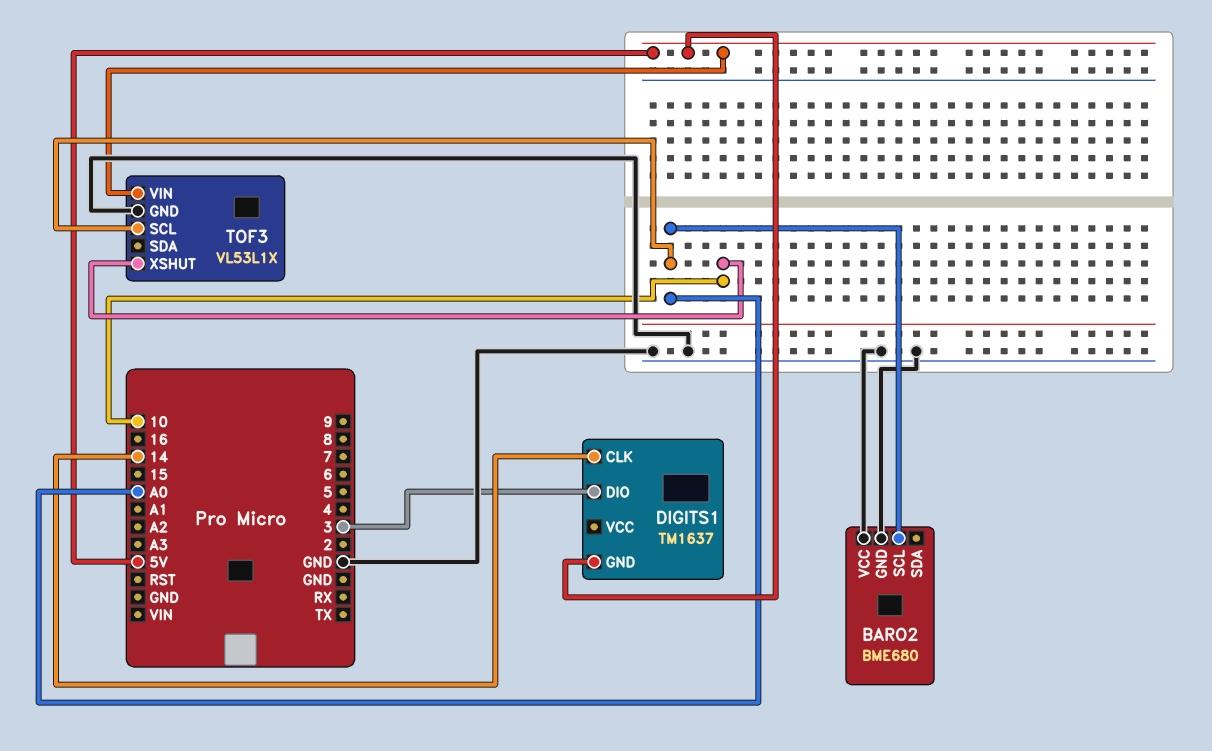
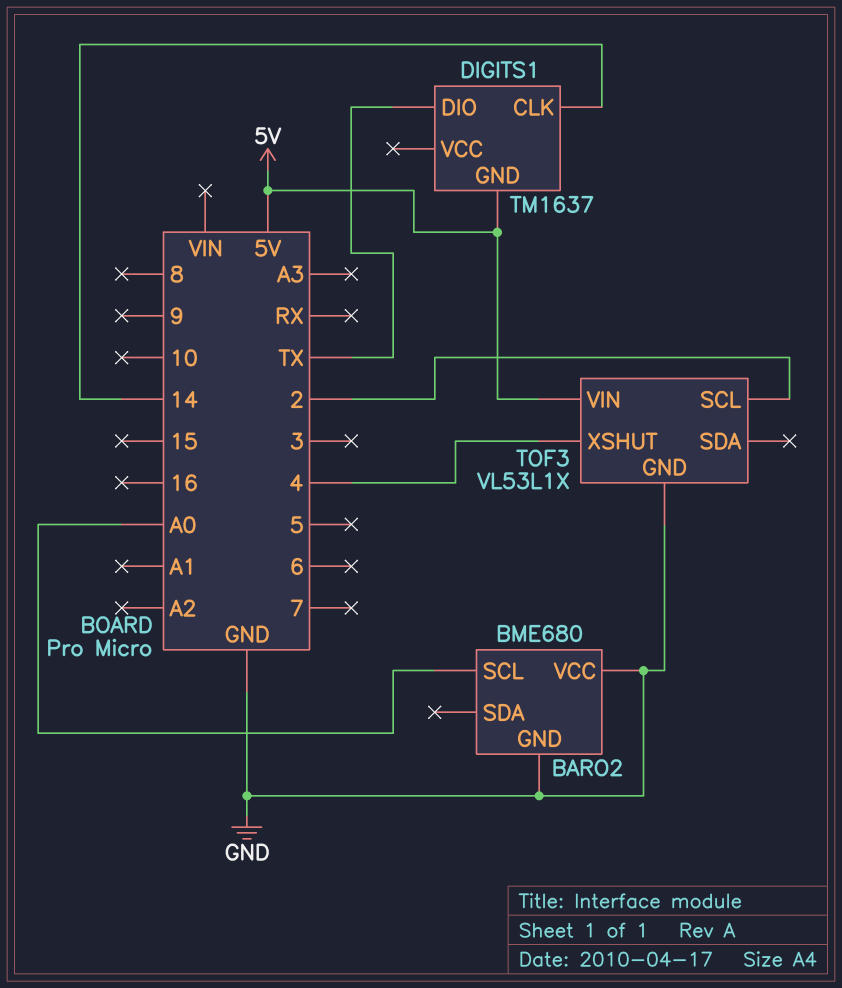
DIGITS1 pin DIO: 3 -> TX
TOF3 pin SCL: A0 -> 2
TOF3 pin XSHUT: 10 -> 4

